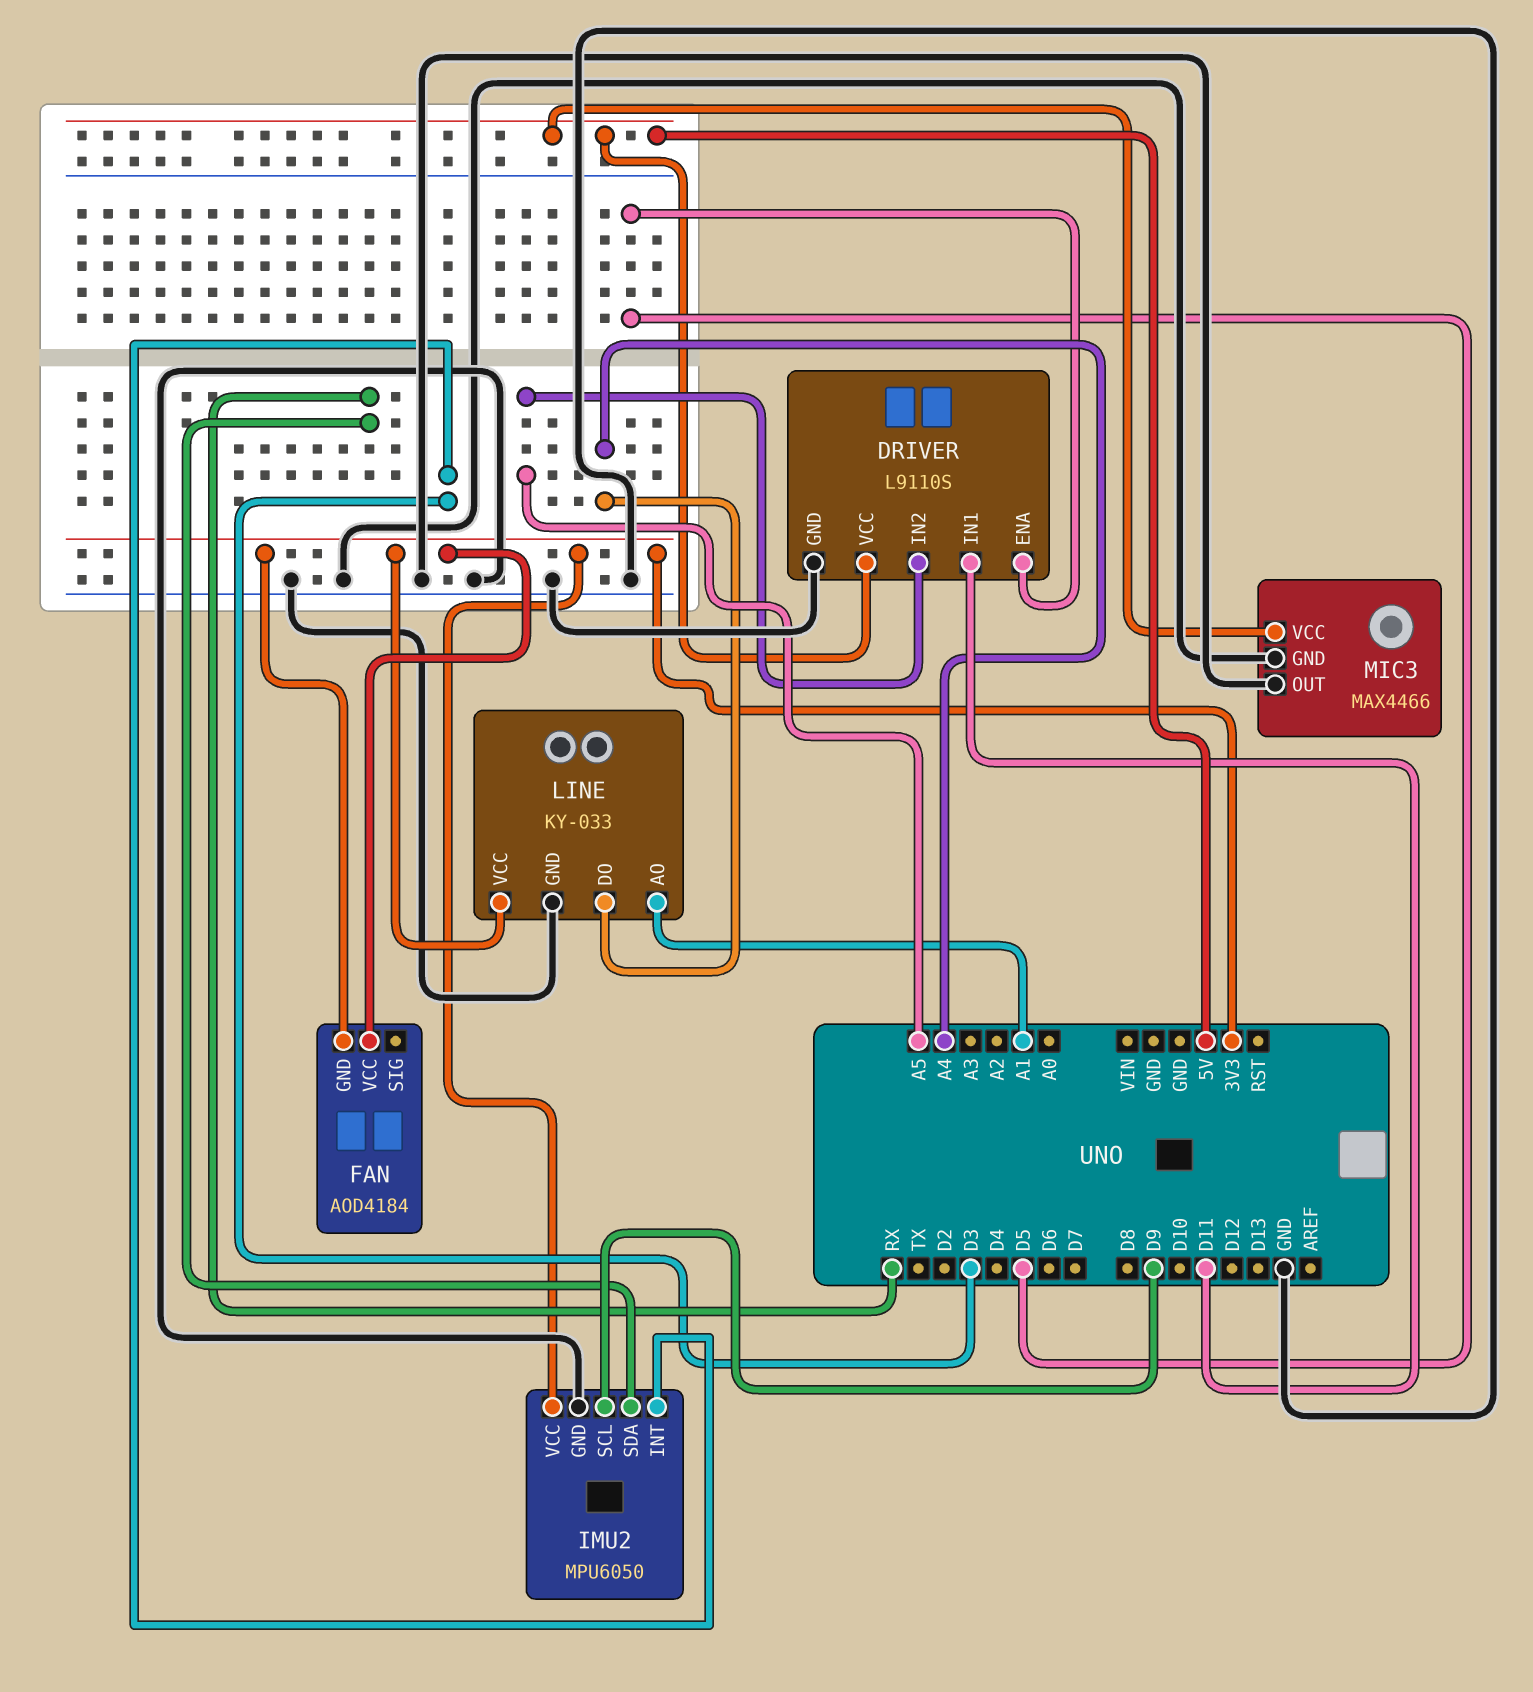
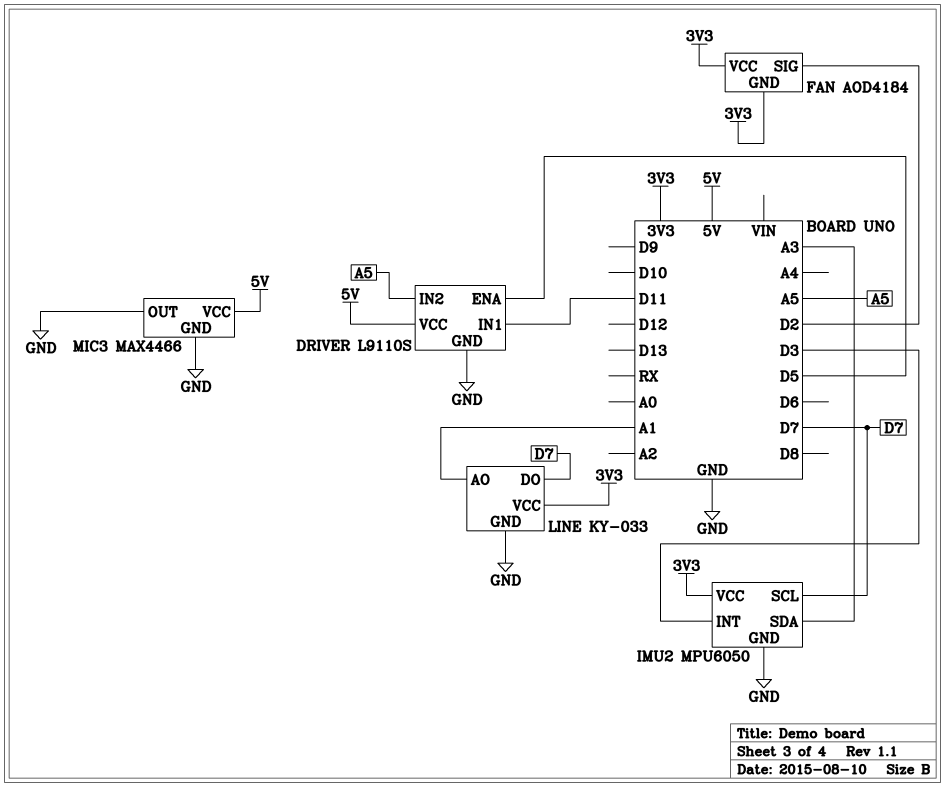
FAN pin SIG: none -> D2
IMU2 pin SCL: D9 -> D7
IMU2 pin SDA: RX -> A3
LINE pin DO: A4 -> D7

